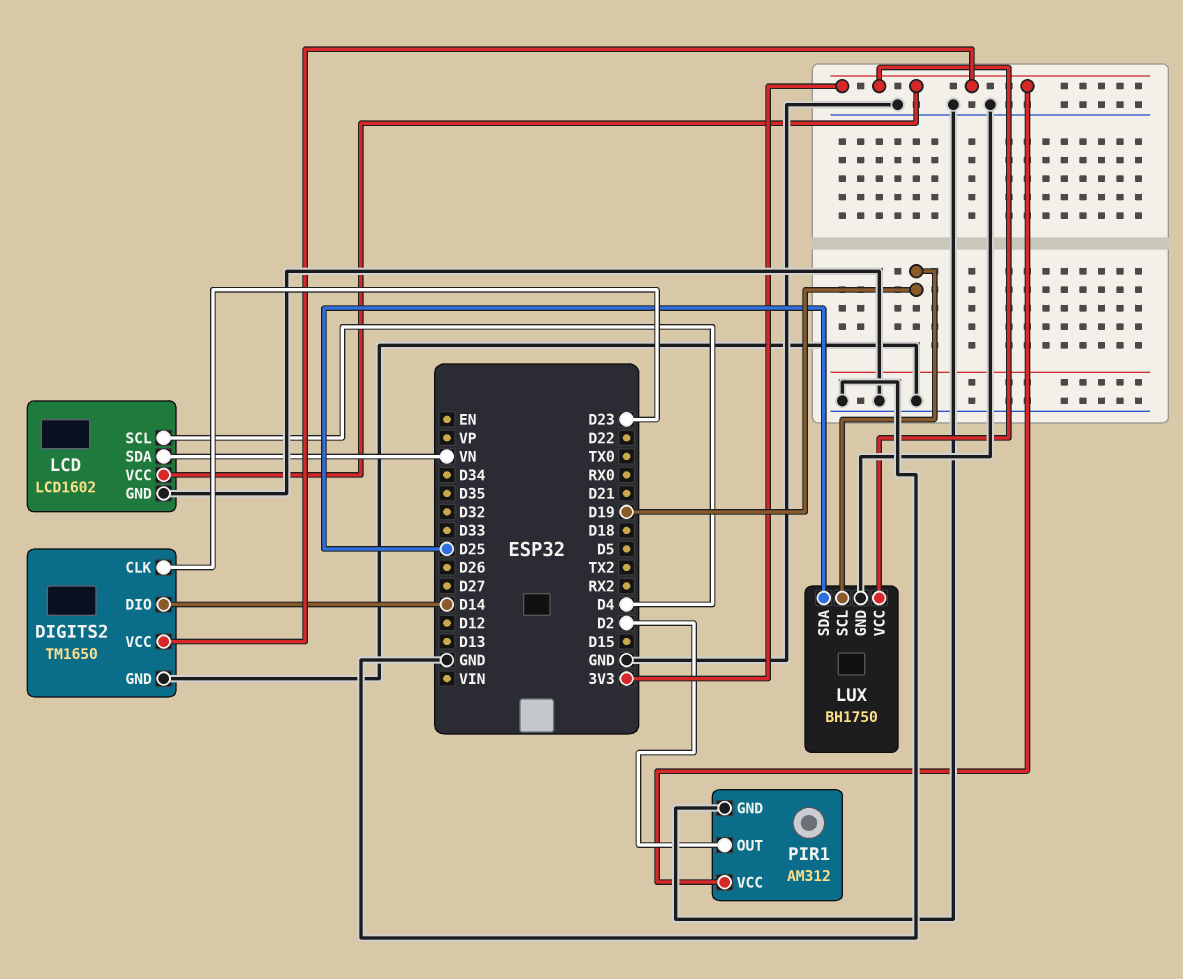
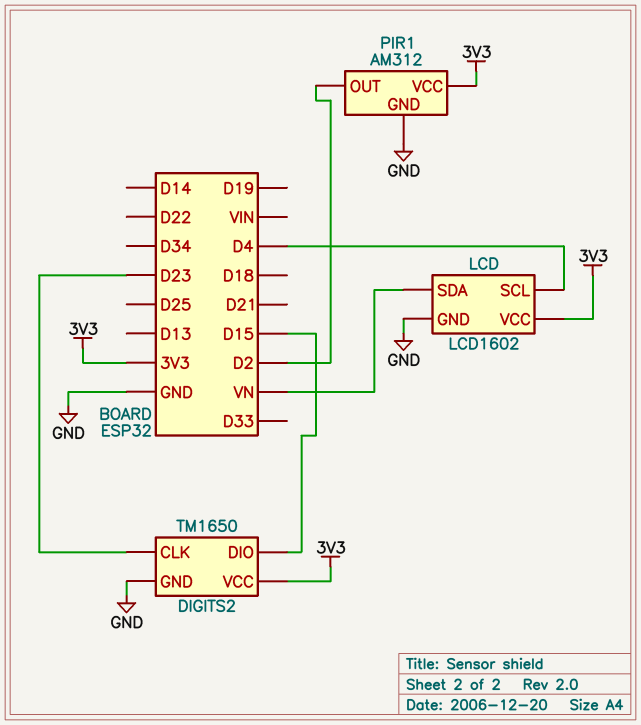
DIGITS2 pin DIO: D14 -> D15
LUX: BH1750 -> none
LUX pin GND: GND -> none
LUX pin SCL: D19 -> none
LUX pin SDA: D25 -> none
LUX pin VCC: 3V3 -> none

